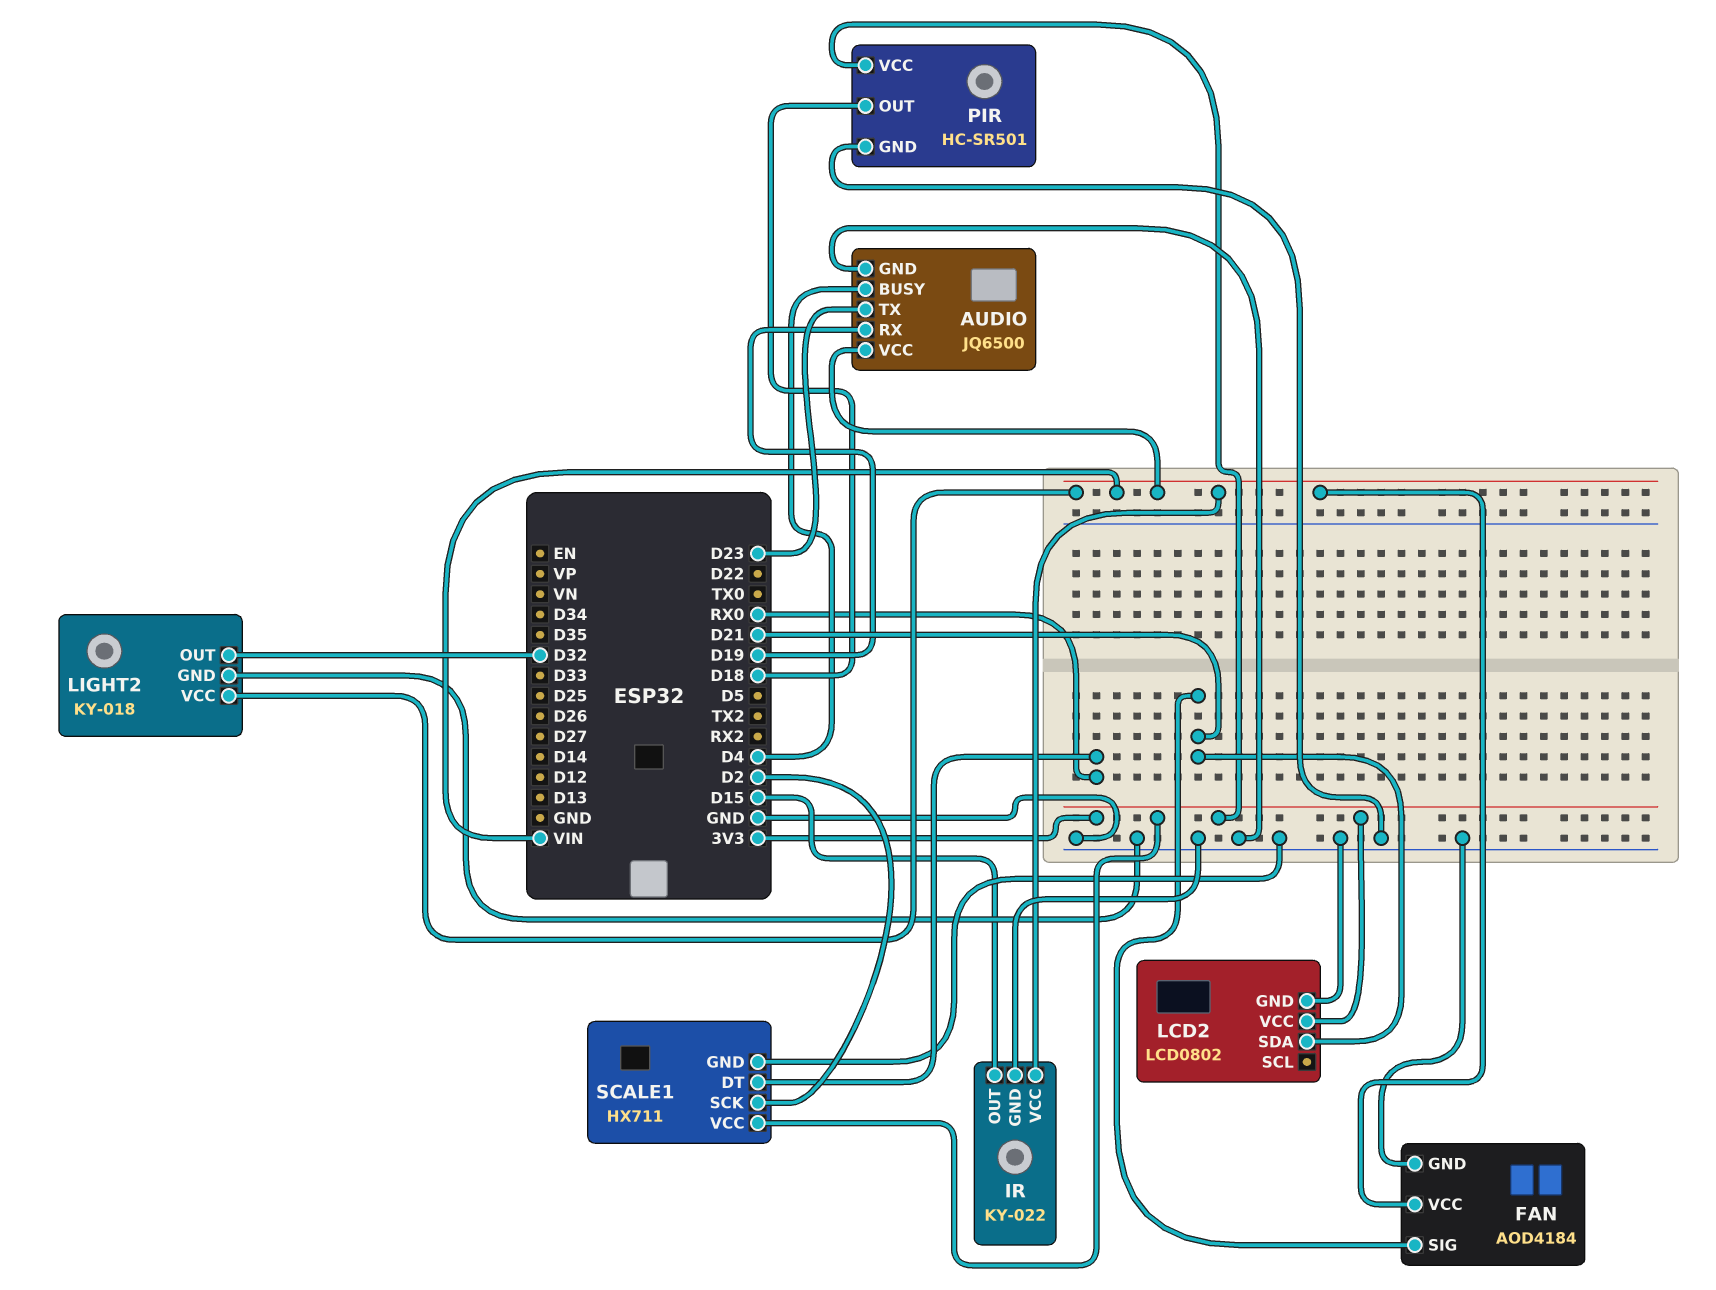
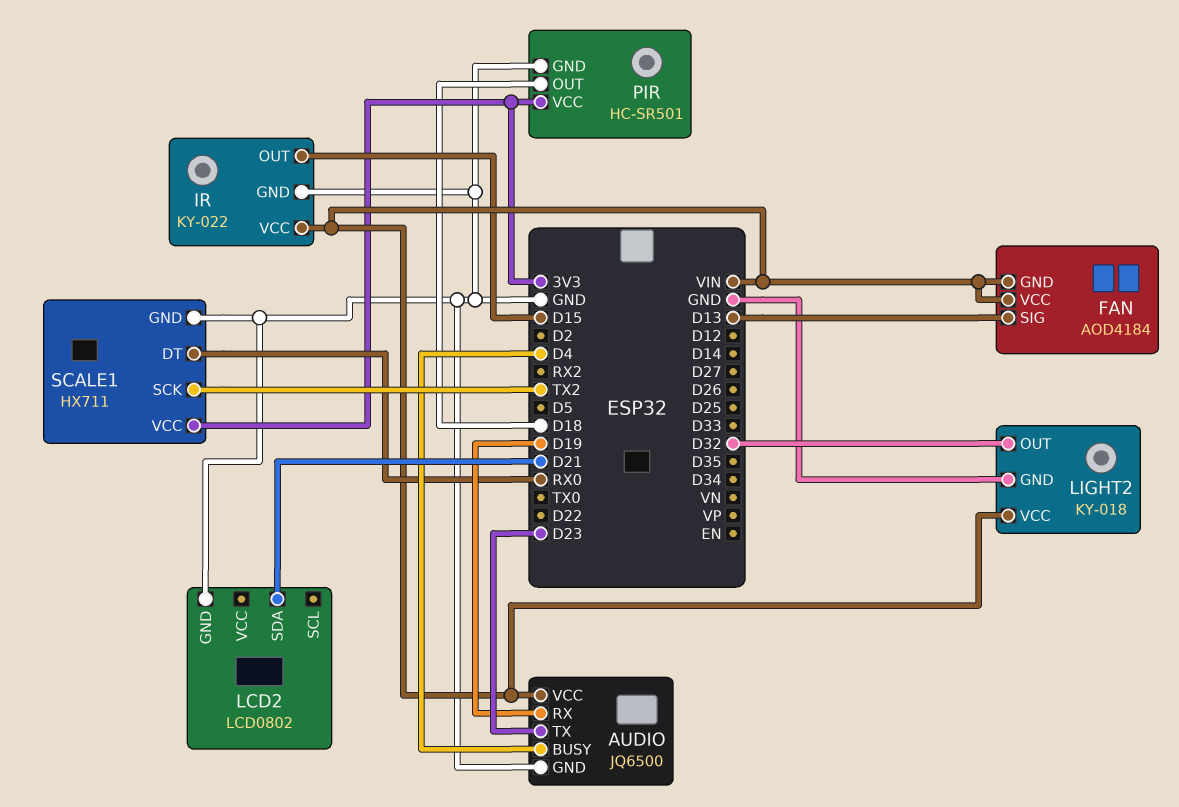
FAN pin GND: GND -> VIN
FAN pin SIG: D21 -> D13
LCD2 pin VCC: 3V3 -> none
SCALE1 pin SCK: D2 -> TX2

